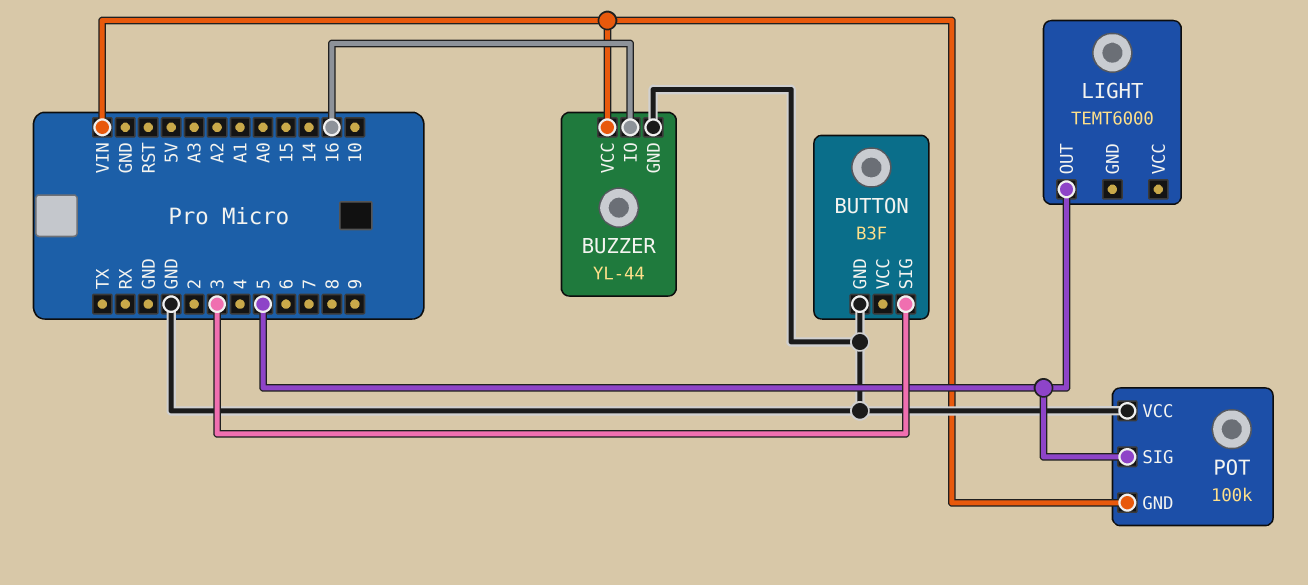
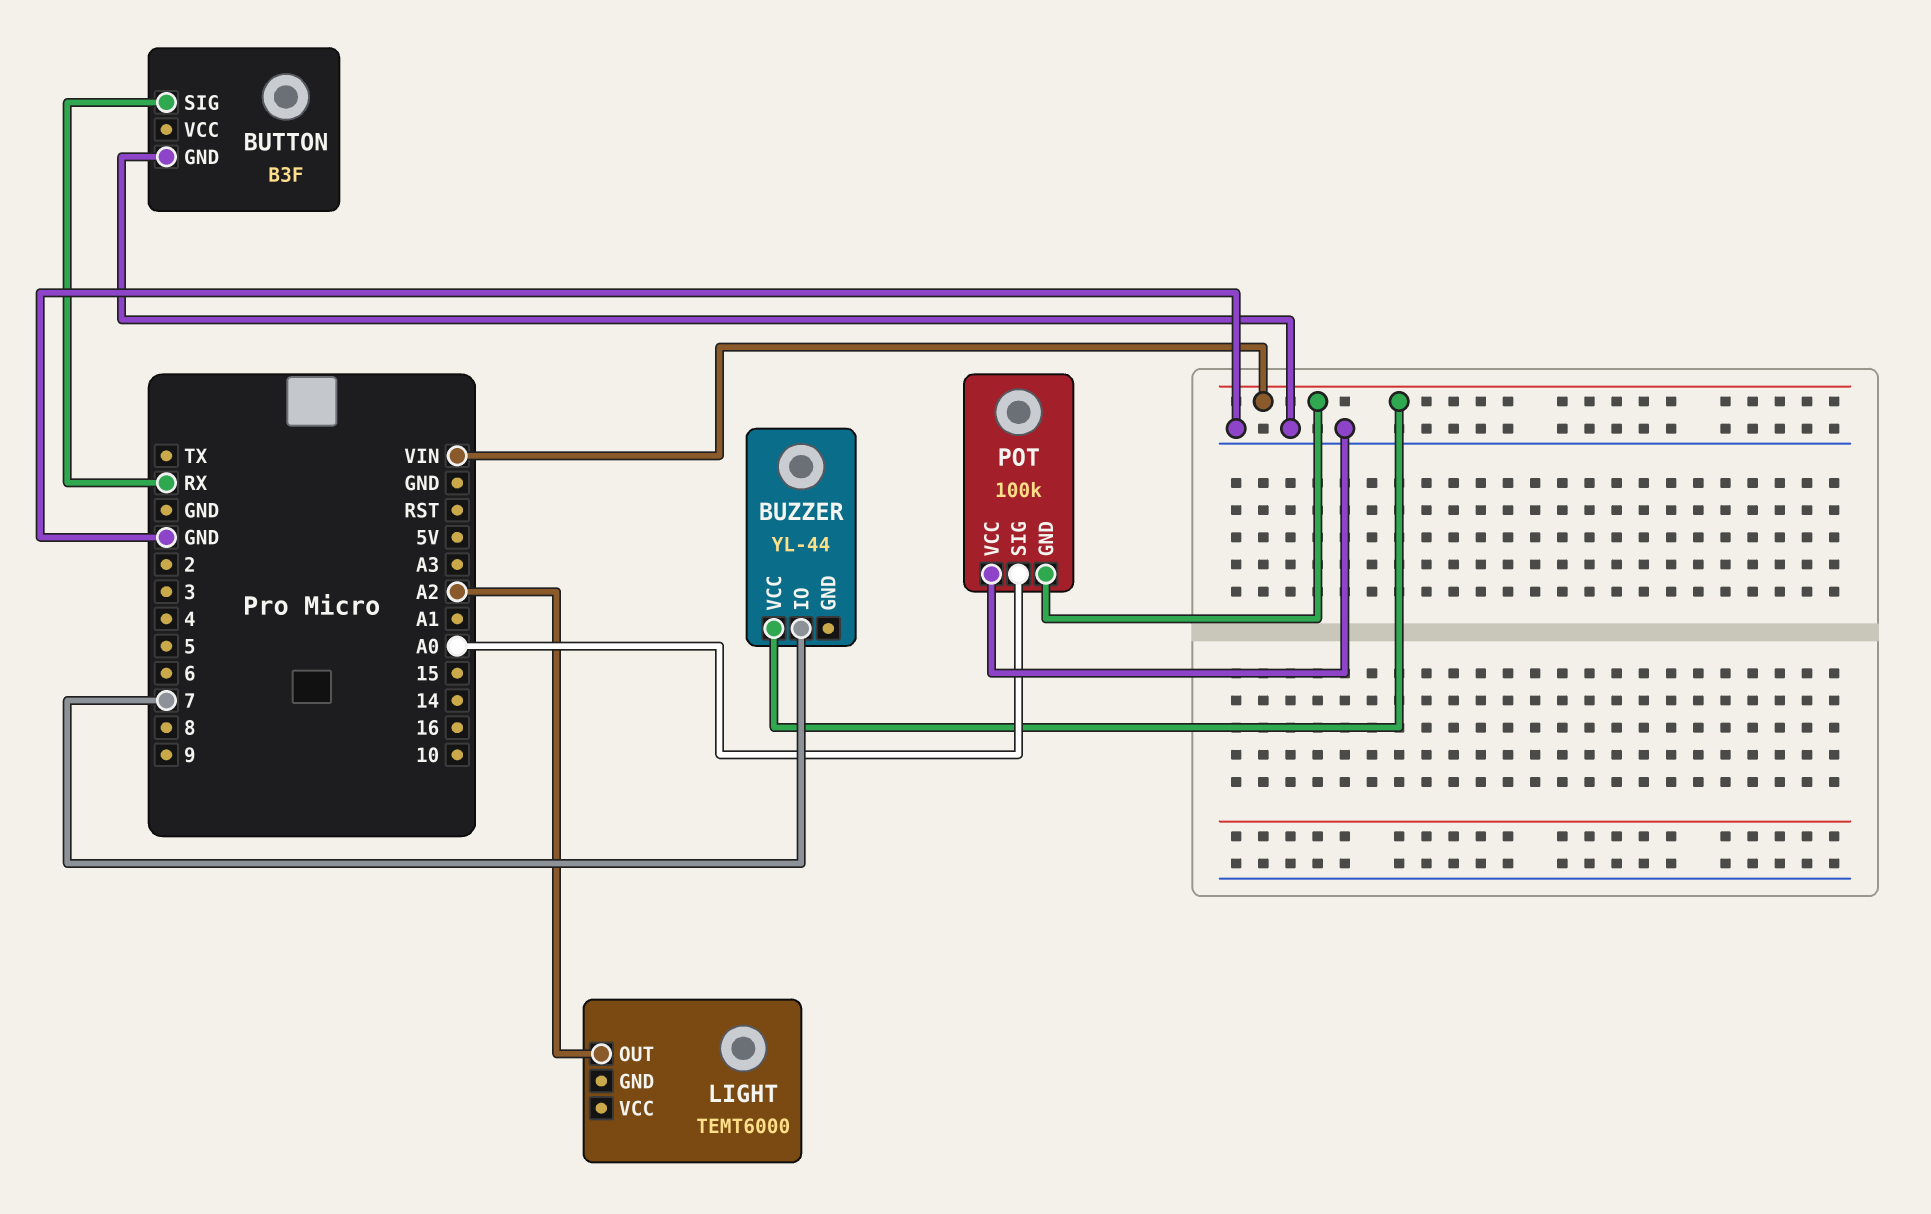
BUTTON pin SIG: 3 -> RX
BUZZER pin GND: GND -> none
BUZZER pin IO: 16 -> 7
LIGHT pin OUT: 5 -> A2
POT pin SIG: 5 -> A0

